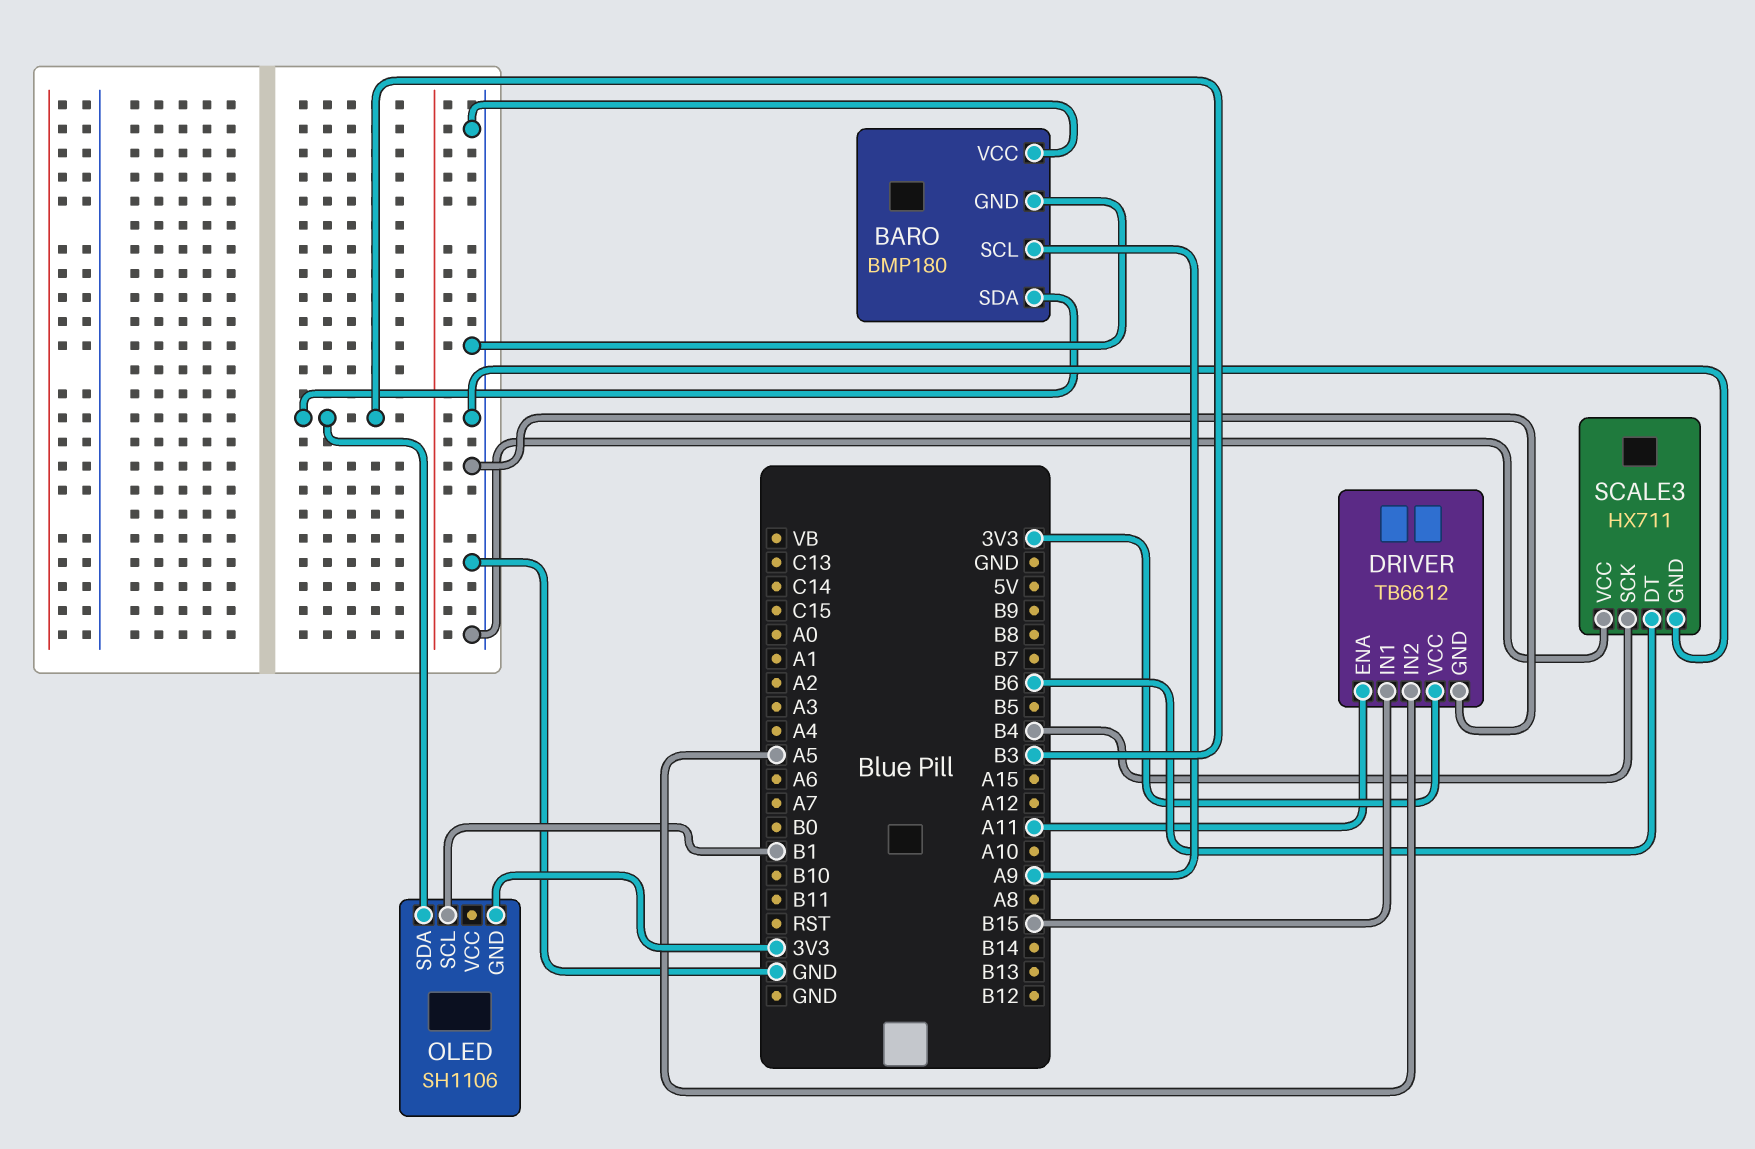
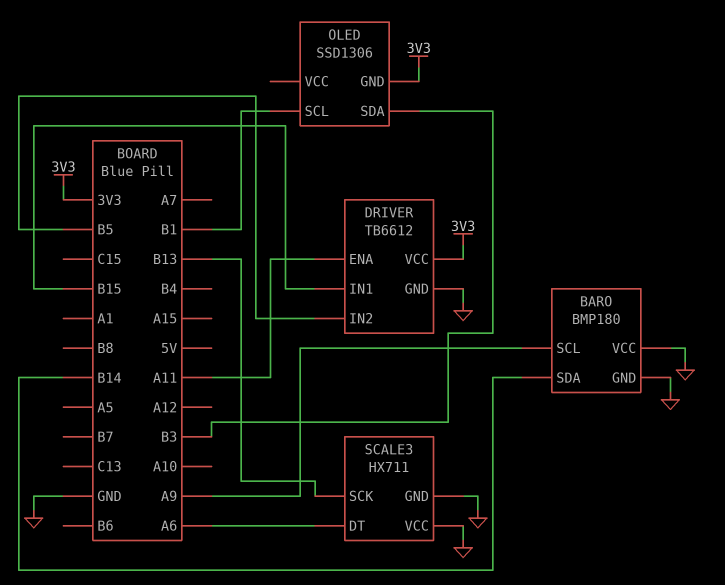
BARO pin SDA: B3 -> B14
DRIVER pin IN2: A5 -> B5
OLED: SH1106 -> SSD1306
SCALE3 pin DT: B6 -> A6
SCALE3 pin SCK: B4 -> B13

